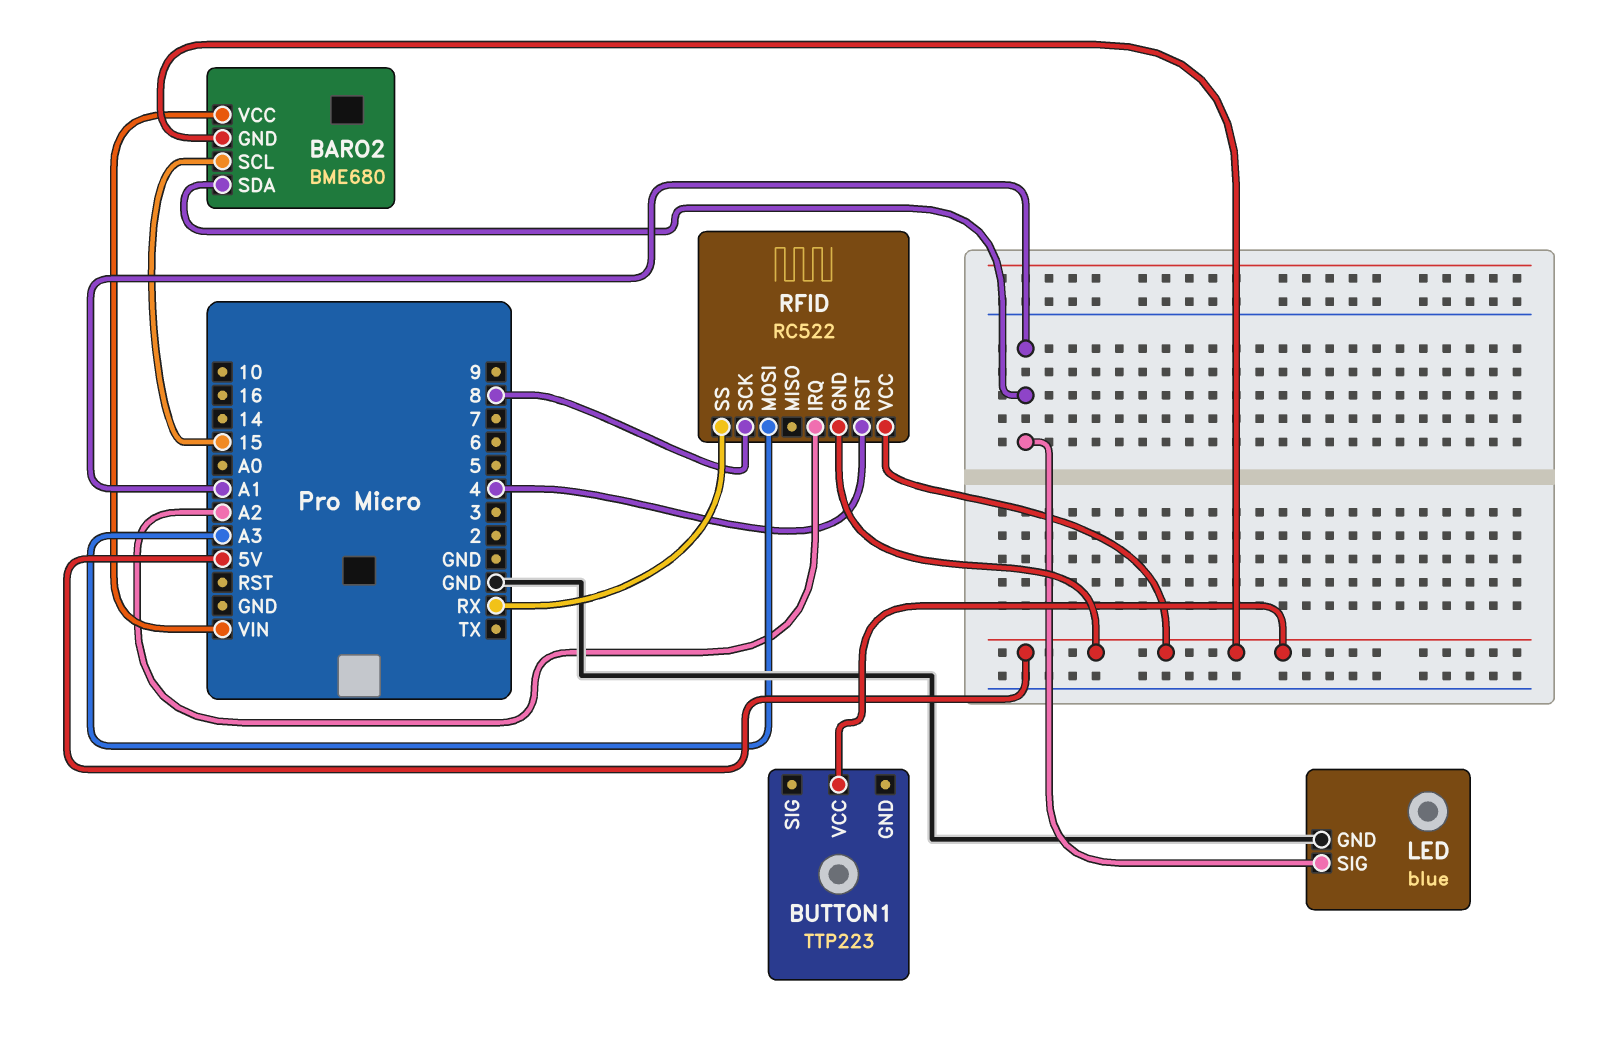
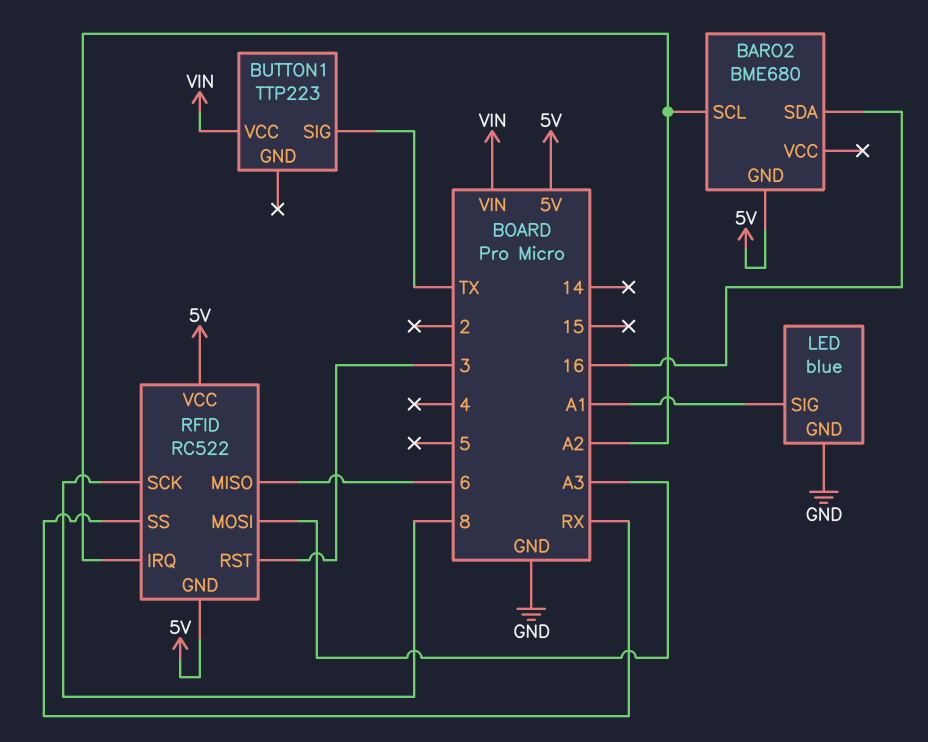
BARO2 pin SCL: 15 -> A2
BARO2 pin SDA: A1 -> 16
BARO2 pin VCC: VIN -> none
BUTTON1 pin SIG: none -> TX
BUTTON1 pin VCC: 5V -> VIN
RFID pin MISO: none -> 6
RFID pin RST: 4 -> 3

